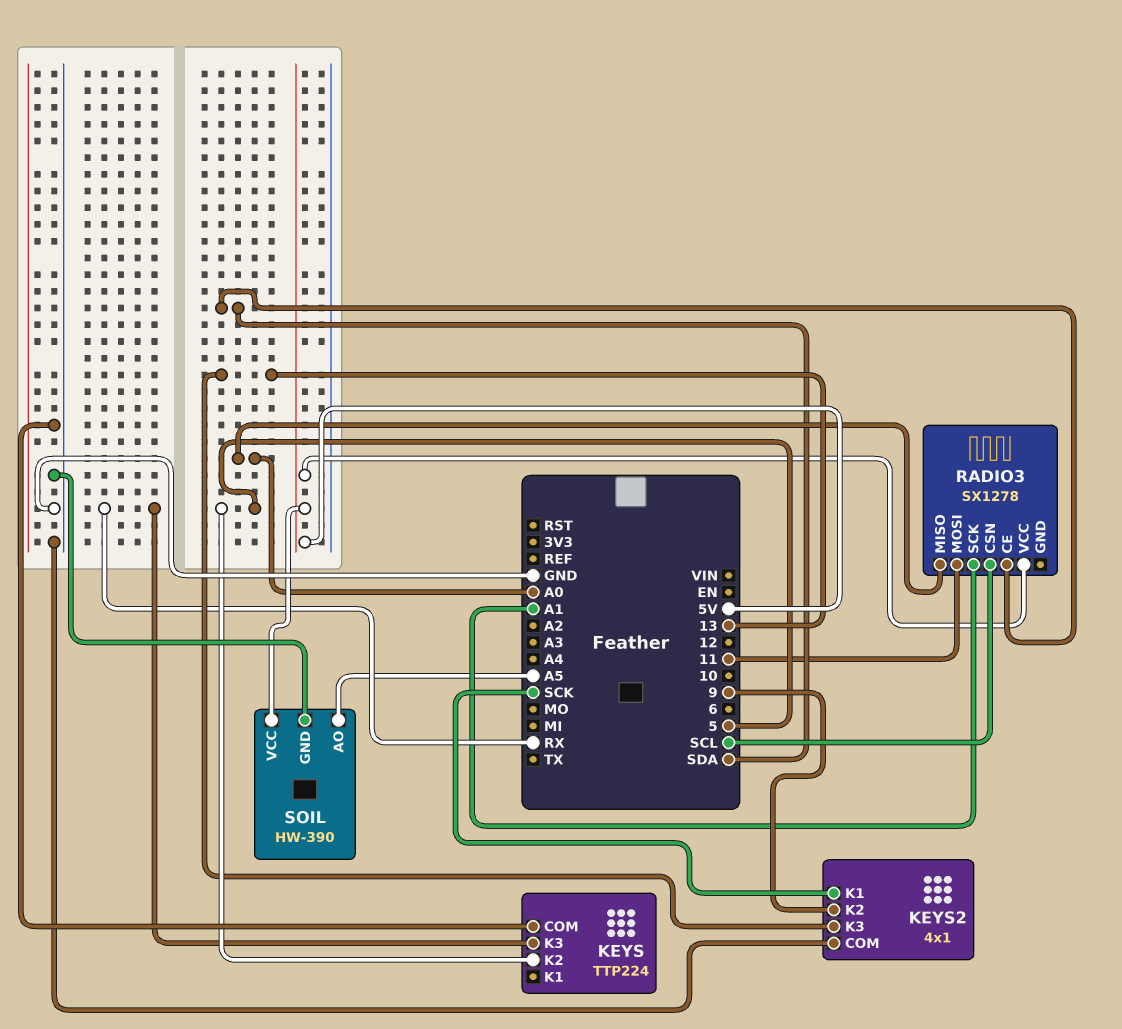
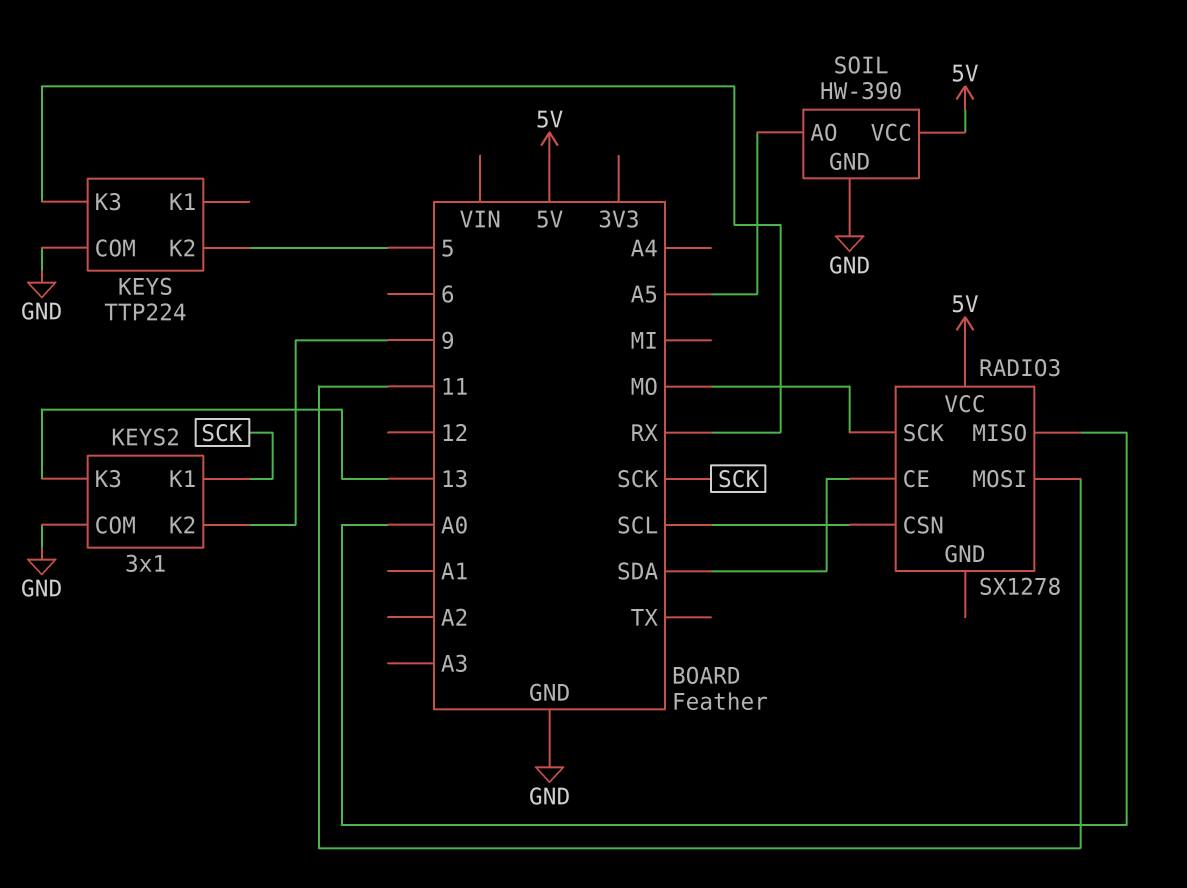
KEYS2: 4x1 -> 3x1
RADIO3 pin SCK: A1 -> MO

